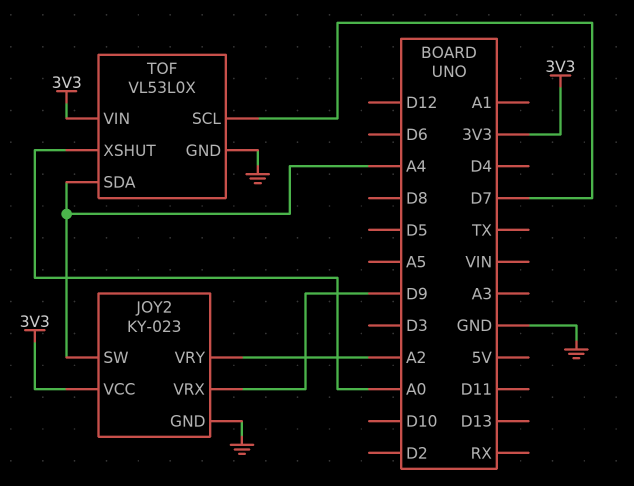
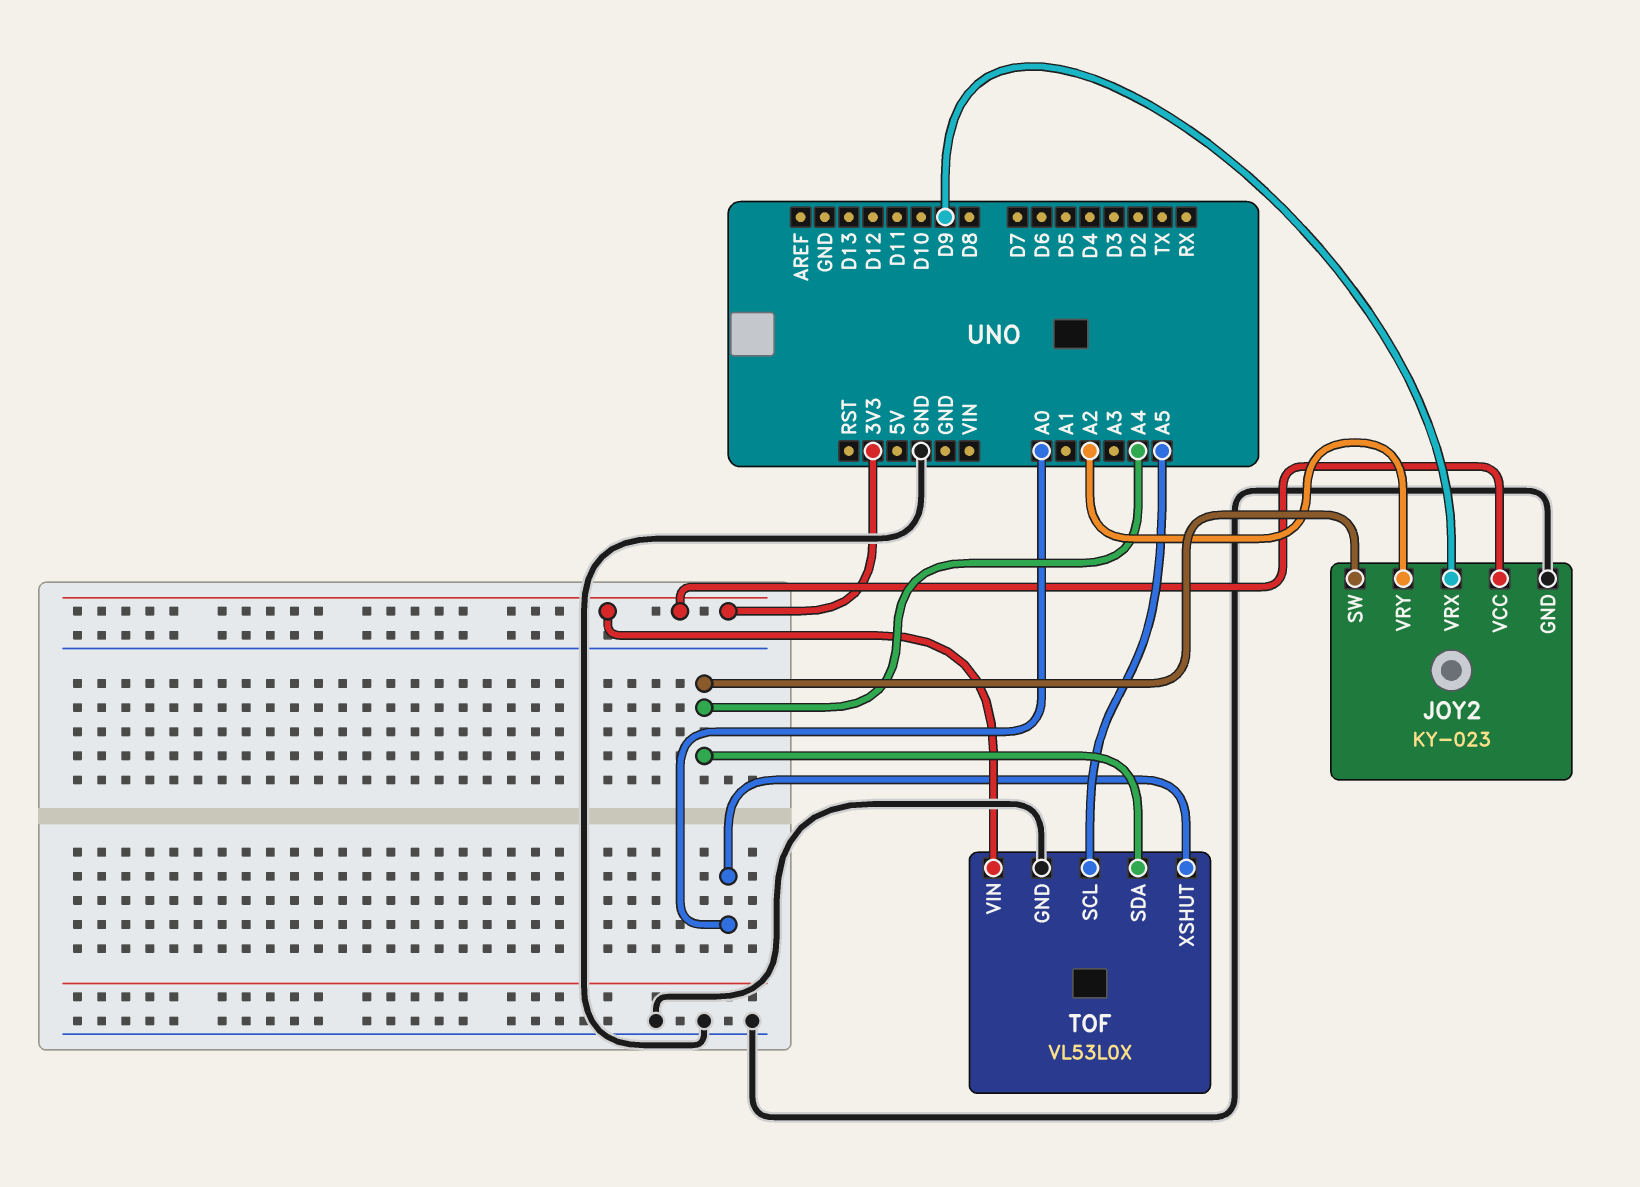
TOF pin SCL: D7 -> A5

